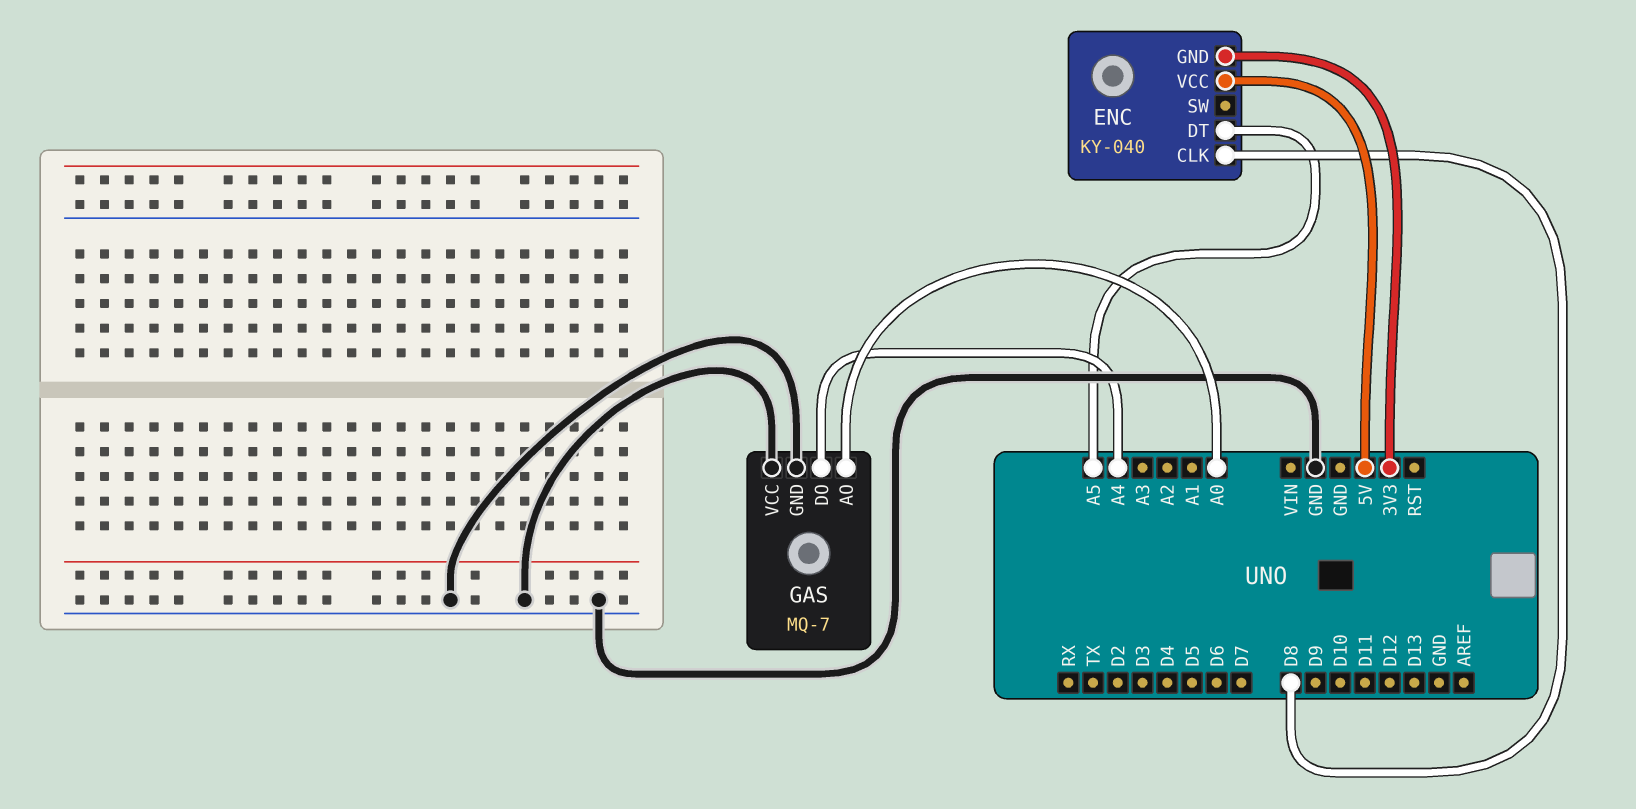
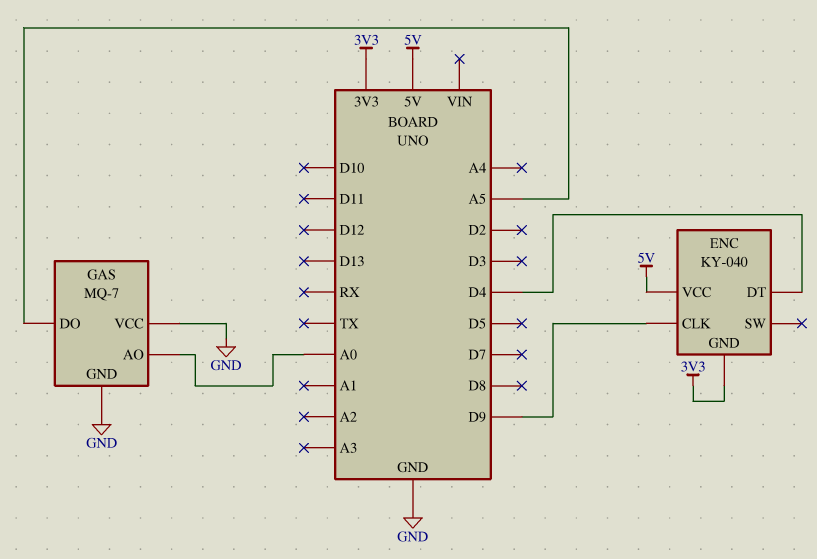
ENC pin CLK: D8 -> D9
ENC pin DT: A5 -> D4
GAS pin DO: A4 -> A5

